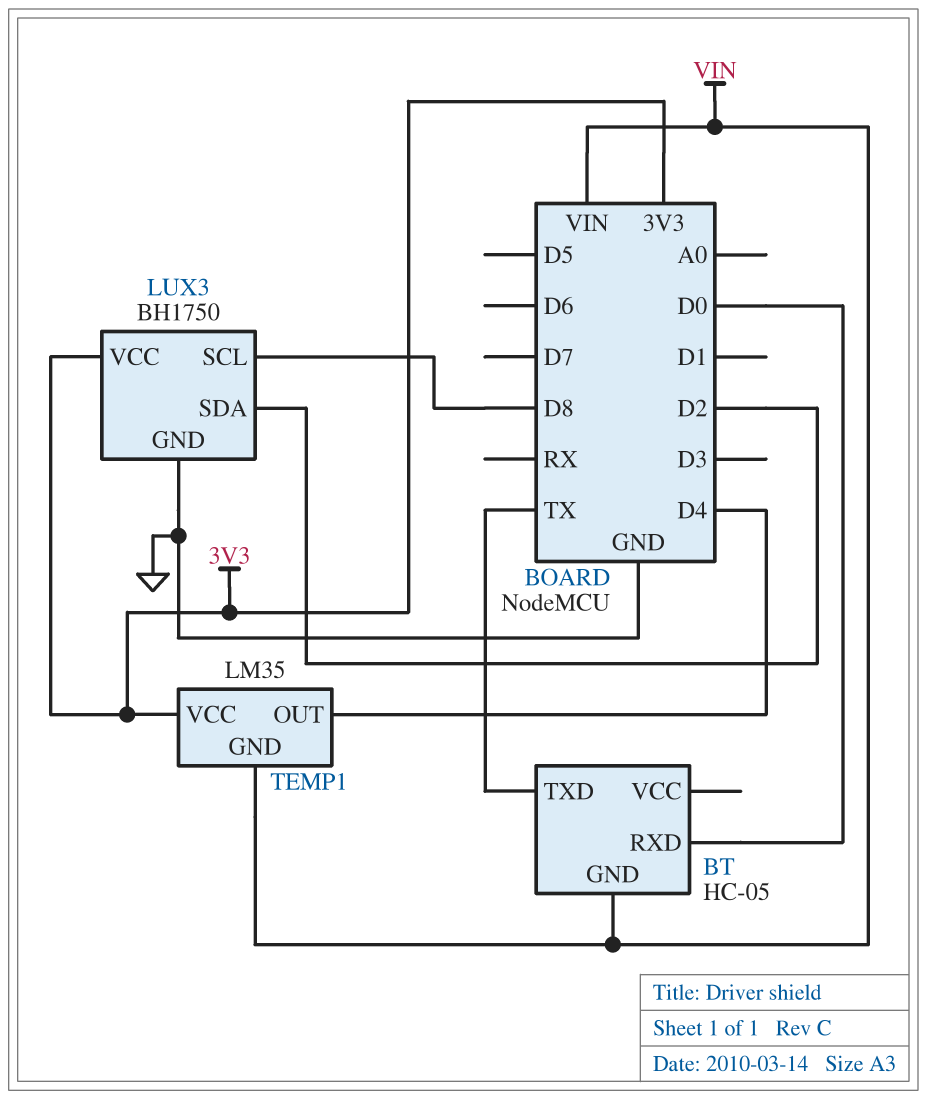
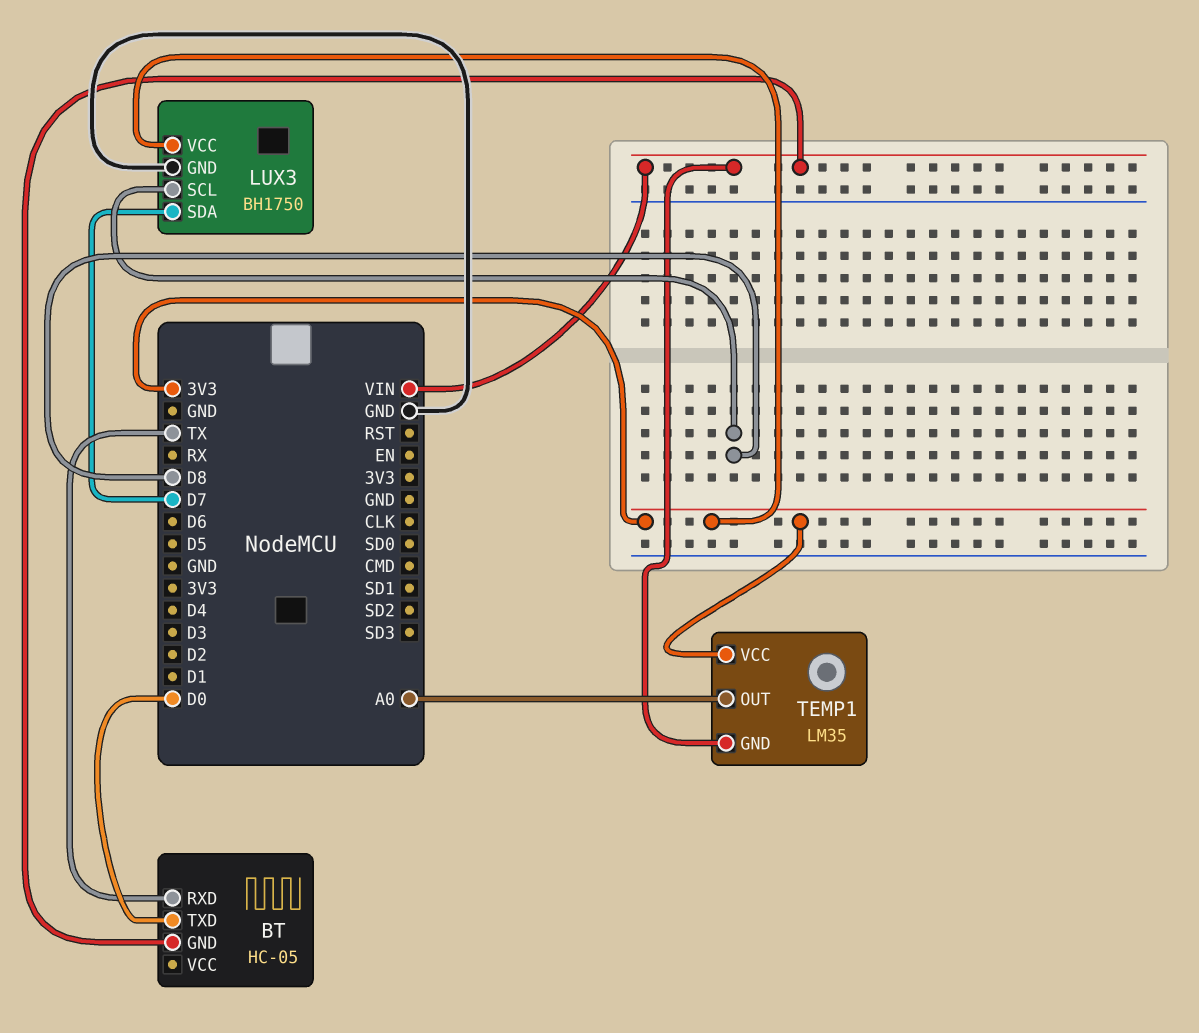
BT pin RXD: D0 -> TX
BT pin TXD: TX -> D0
LUX3 pin SDA: D2 -> D7
TEMP1 pin OUT: D4 -> A0

